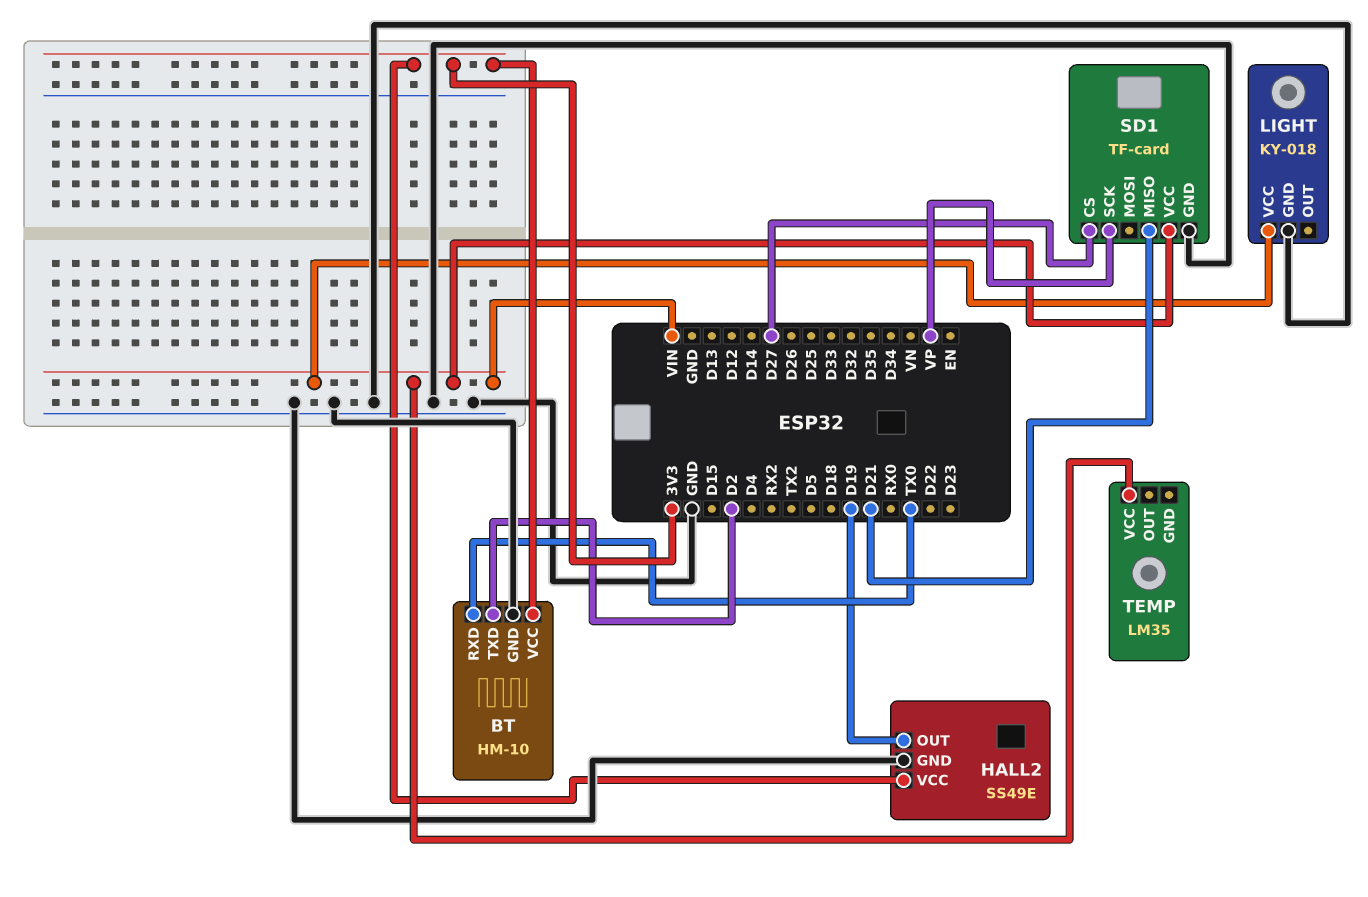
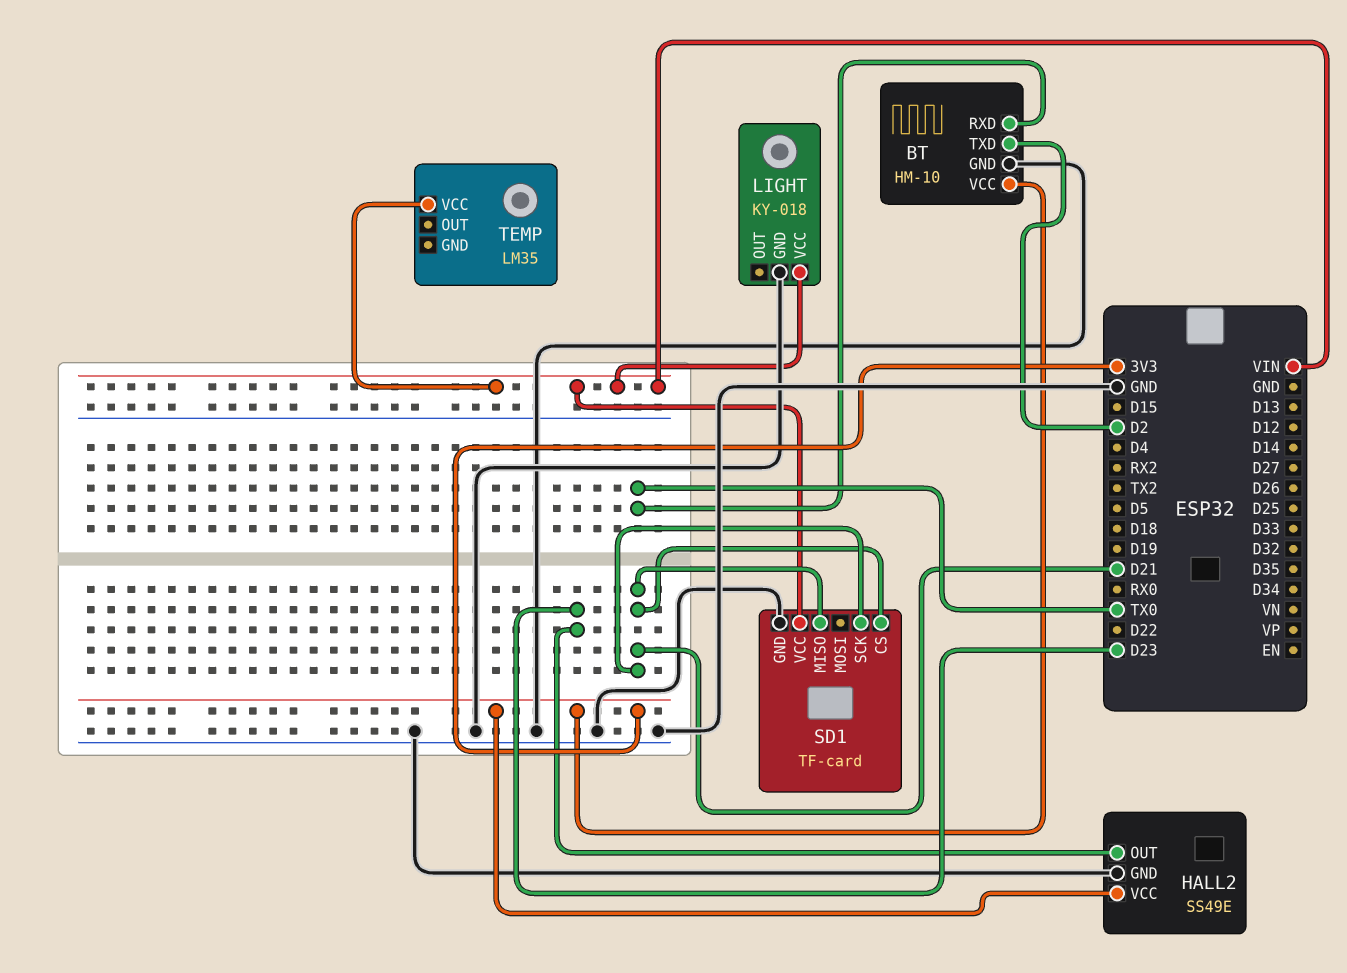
HALL2 pin OUT: D19 -> D23
SD1 pin CS: D27 -> D21
SD1 pin SCK: VP -> D21

